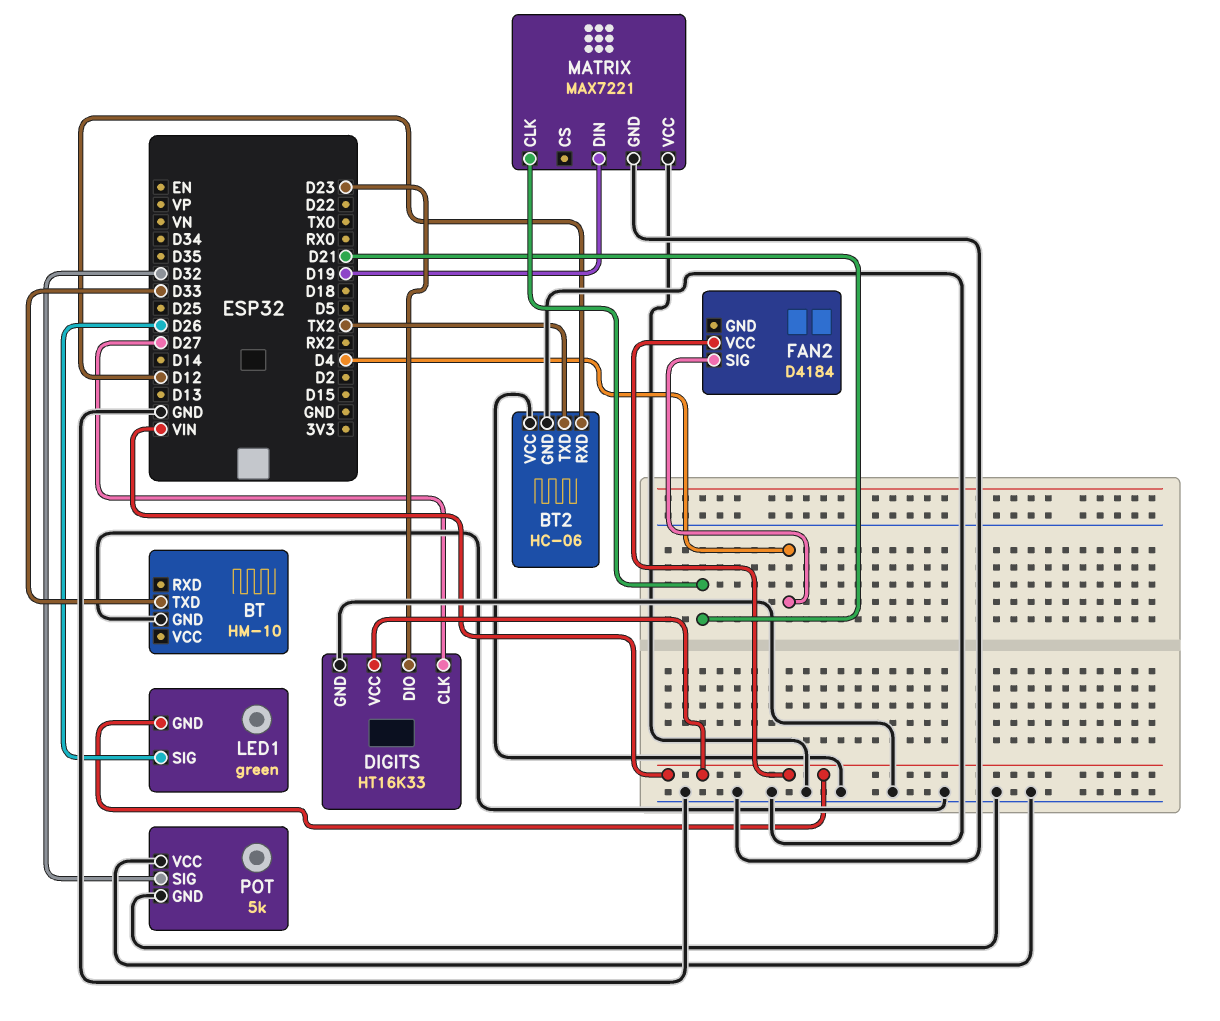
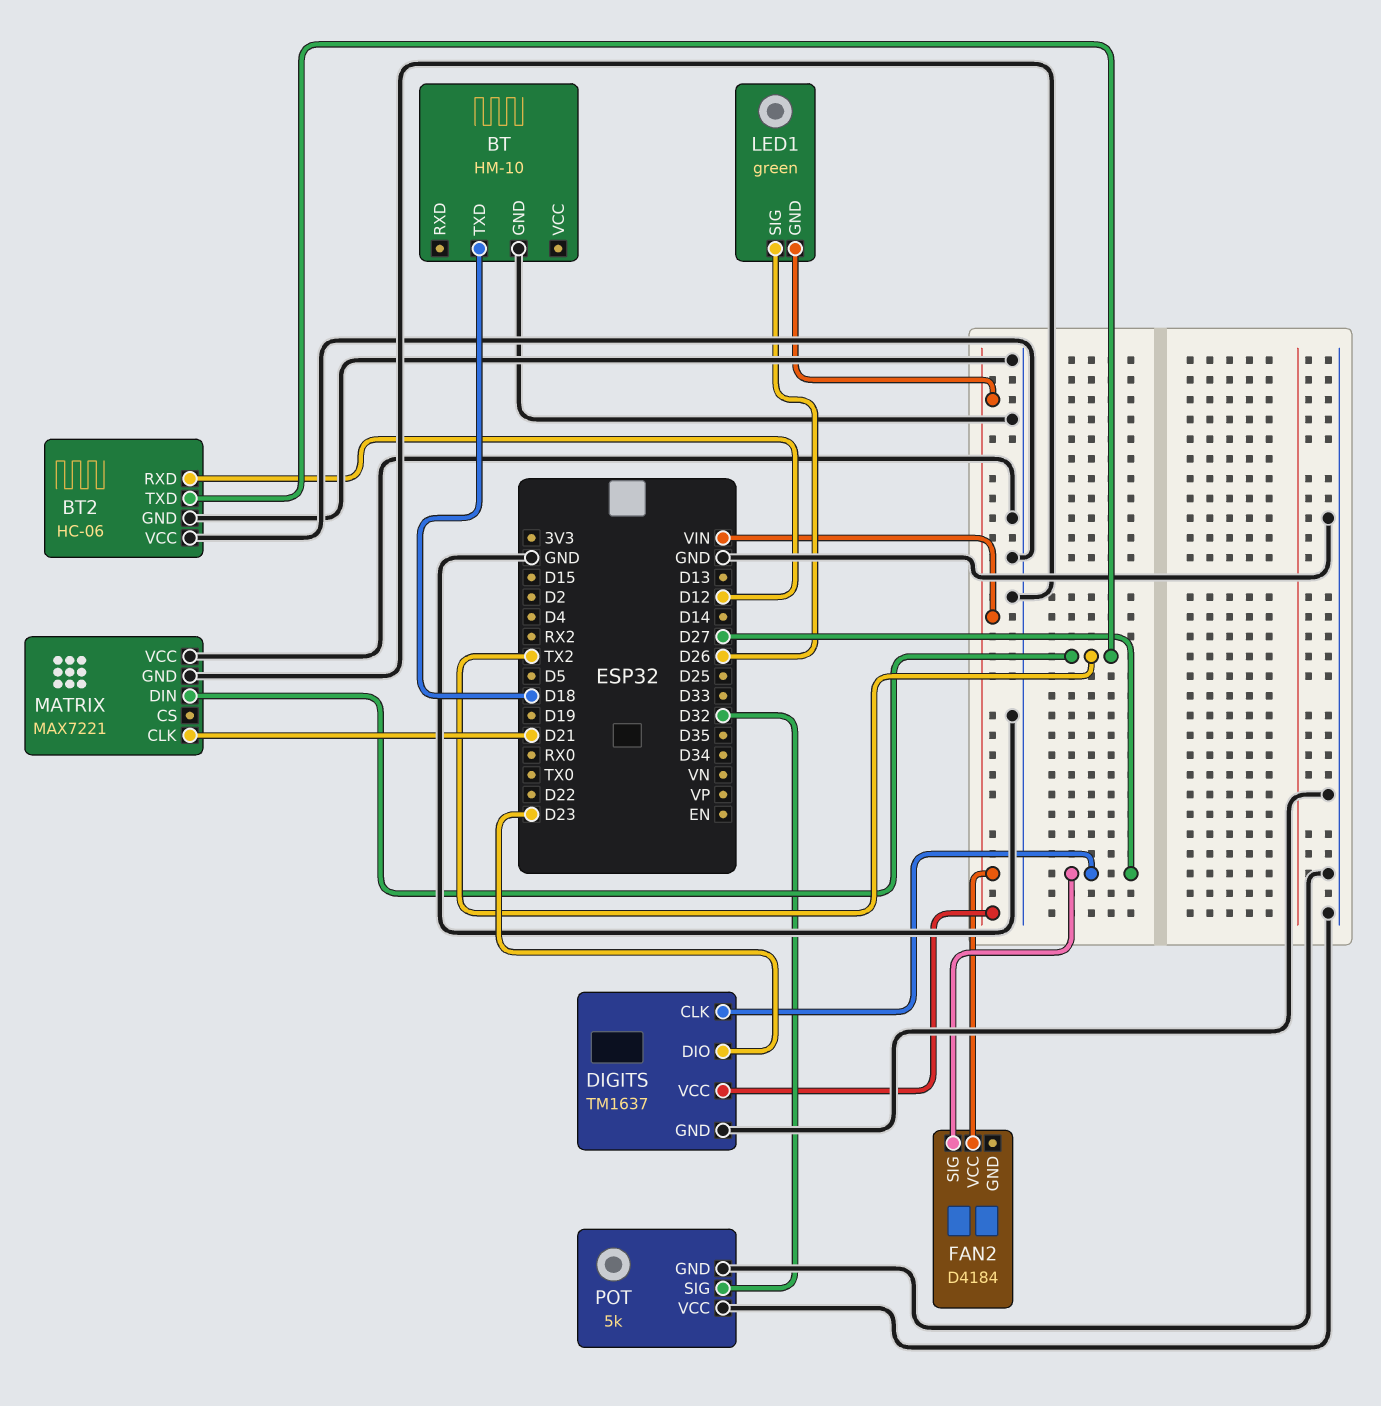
BT pin TXD: D33 -> D18
DIGITS: HT16K33 -> TM1637
FAN2 pin SIG: D4 -> D27
MATRIX pin DIN: D19 -> TX2

